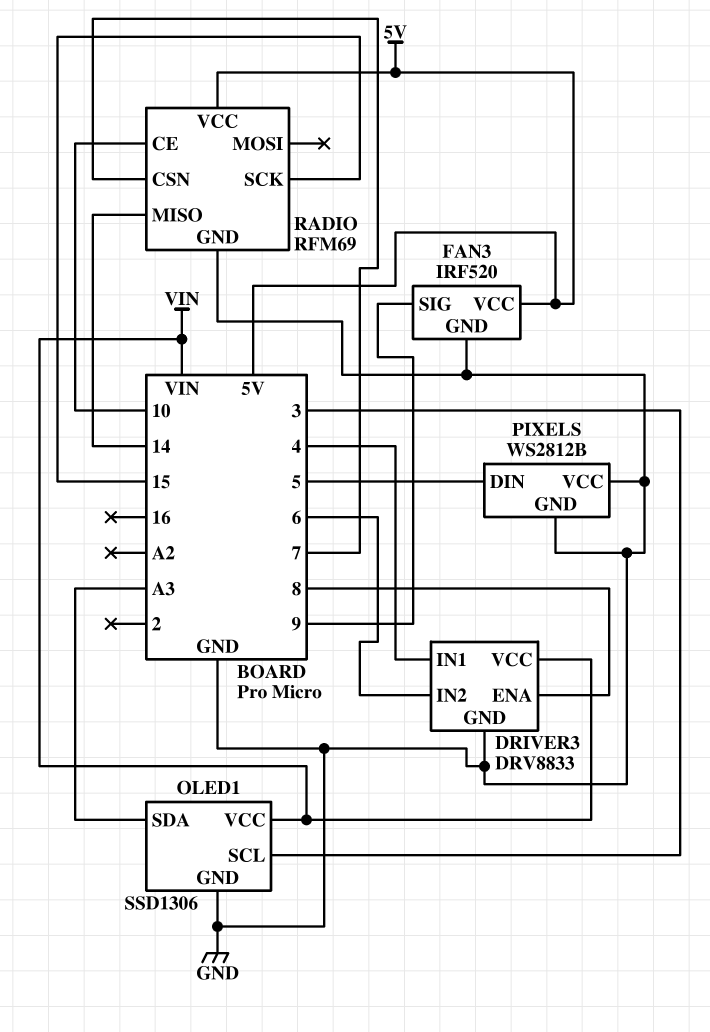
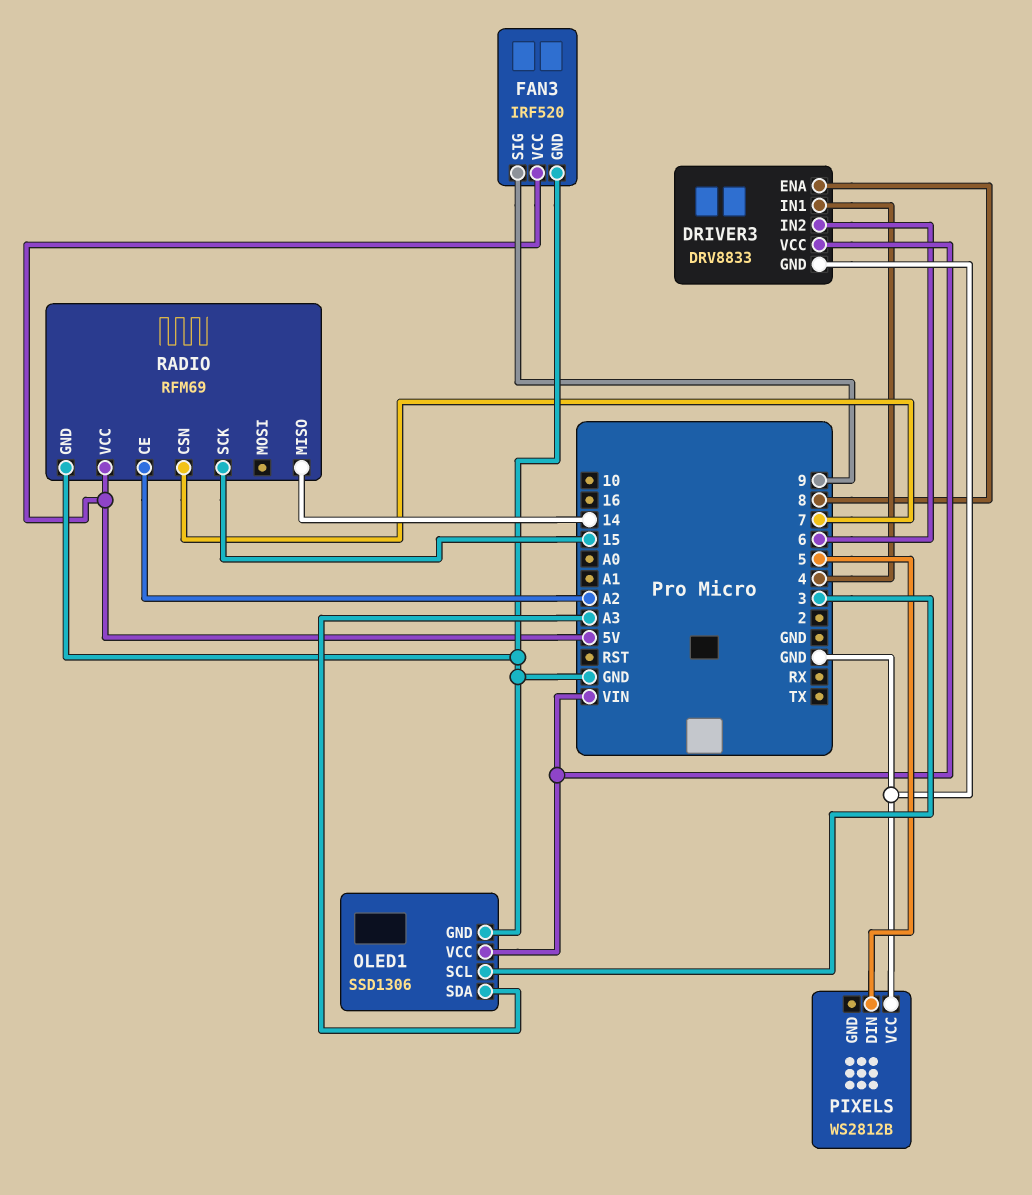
PIXELS pin GND: GND -> none
RADIO pin CE: 10 -> A2

